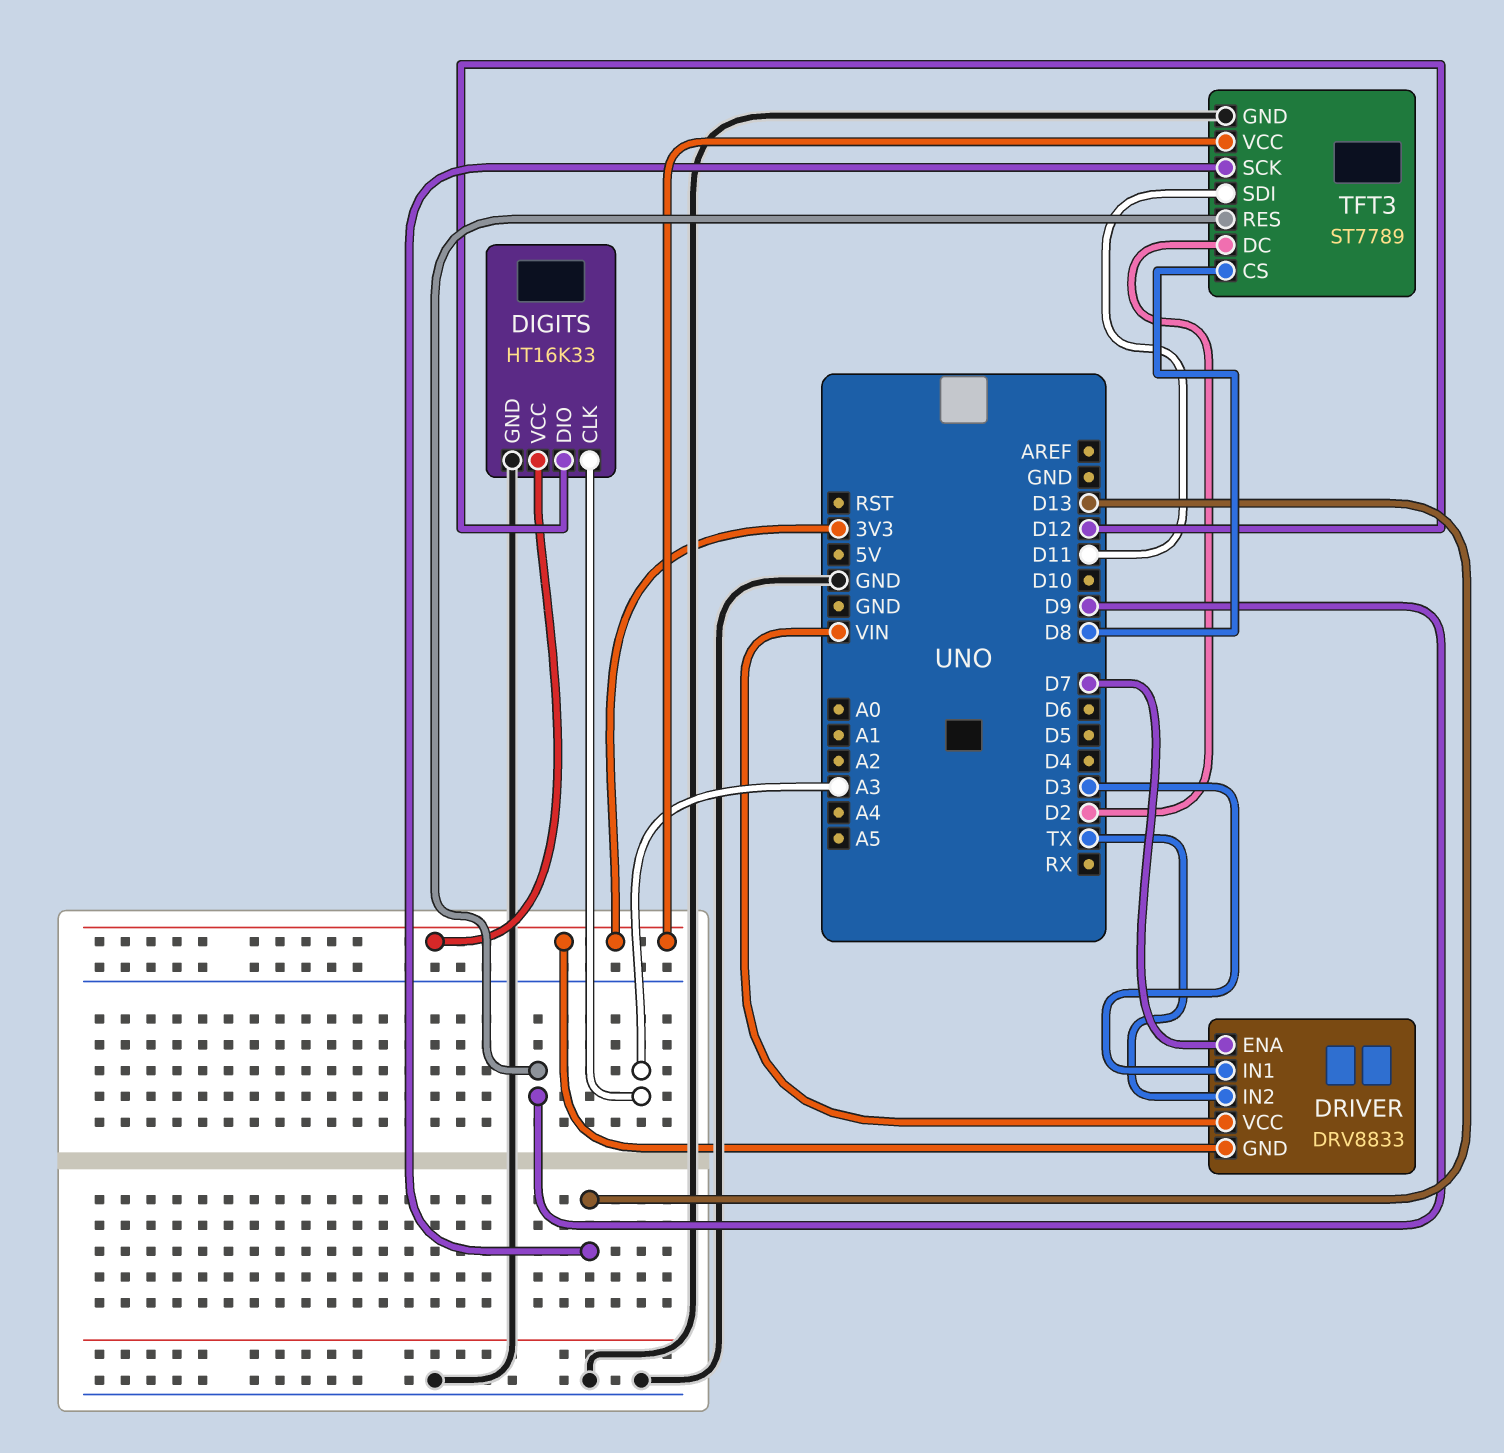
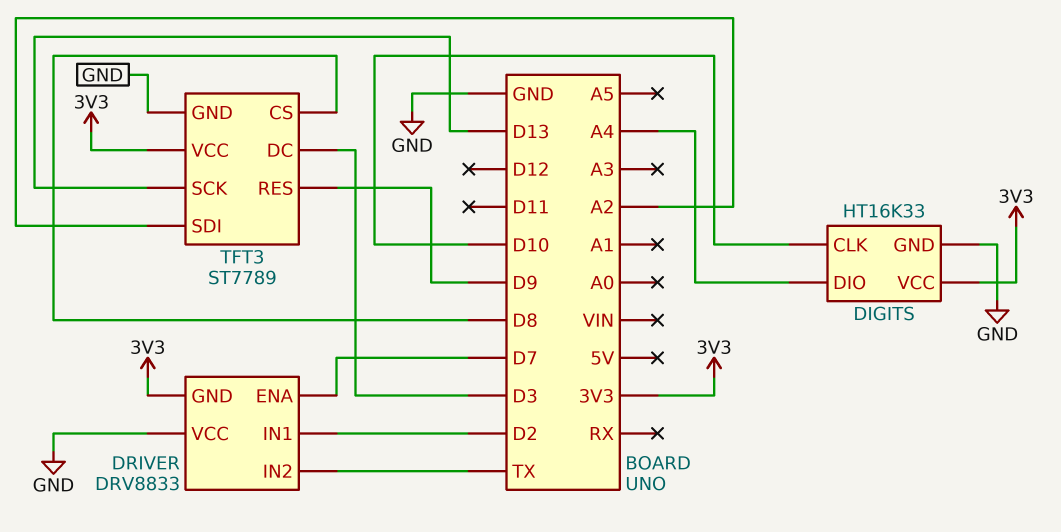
DIGITS pin CLK: A3 -> D10
DIGITS pin DIO: D12 -> A4
DRIVER pin IN1: D3 -> D2
DRIVER pin VCC: VIN -> GND
TFT3 pin DC: D2 -> D3
TFT3 pin SDI: D11 -> A2

